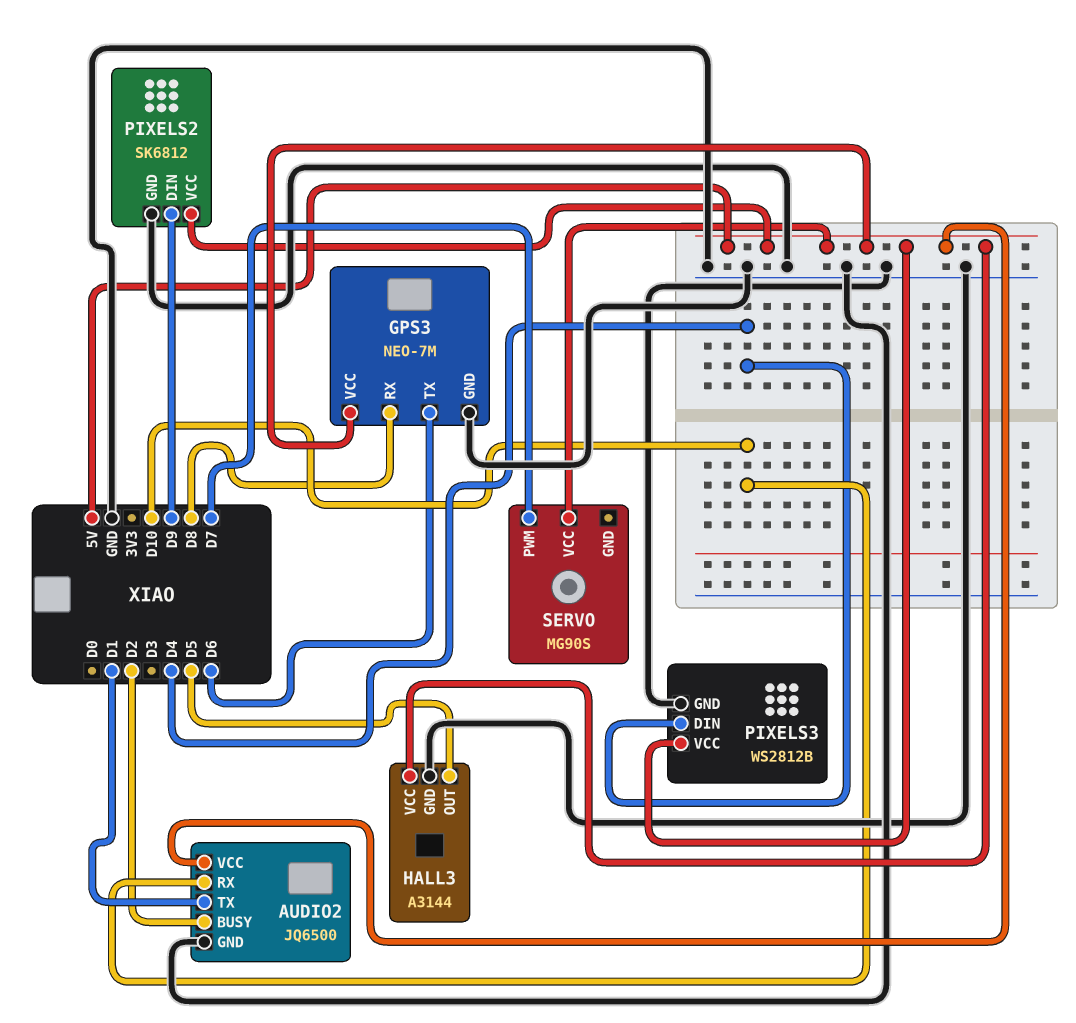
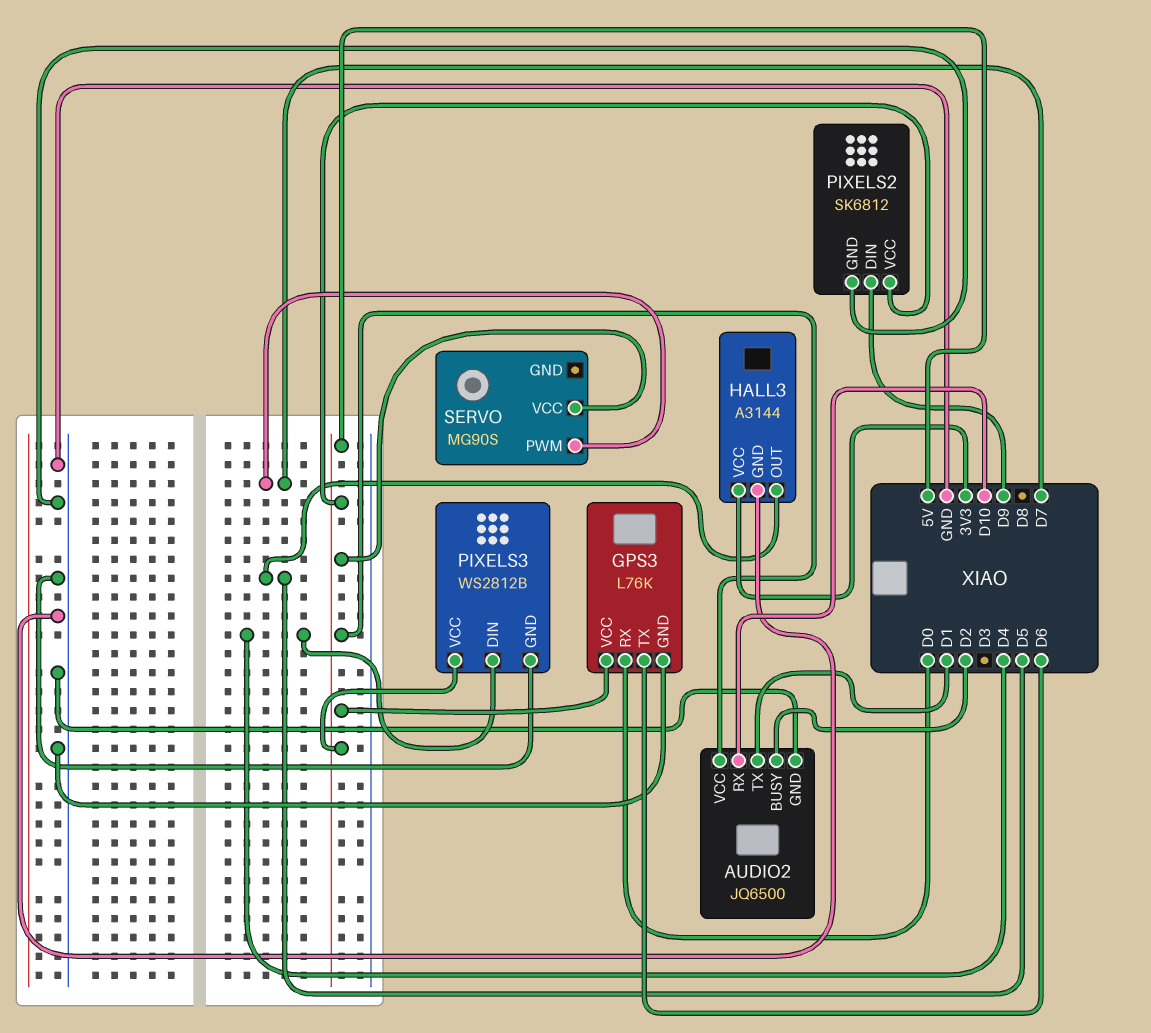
GPS3: NEO-7M -> L76K
GPS3 pin RX: D8 -> D0
HALL3 pin VCC: 5V -> 3V3

